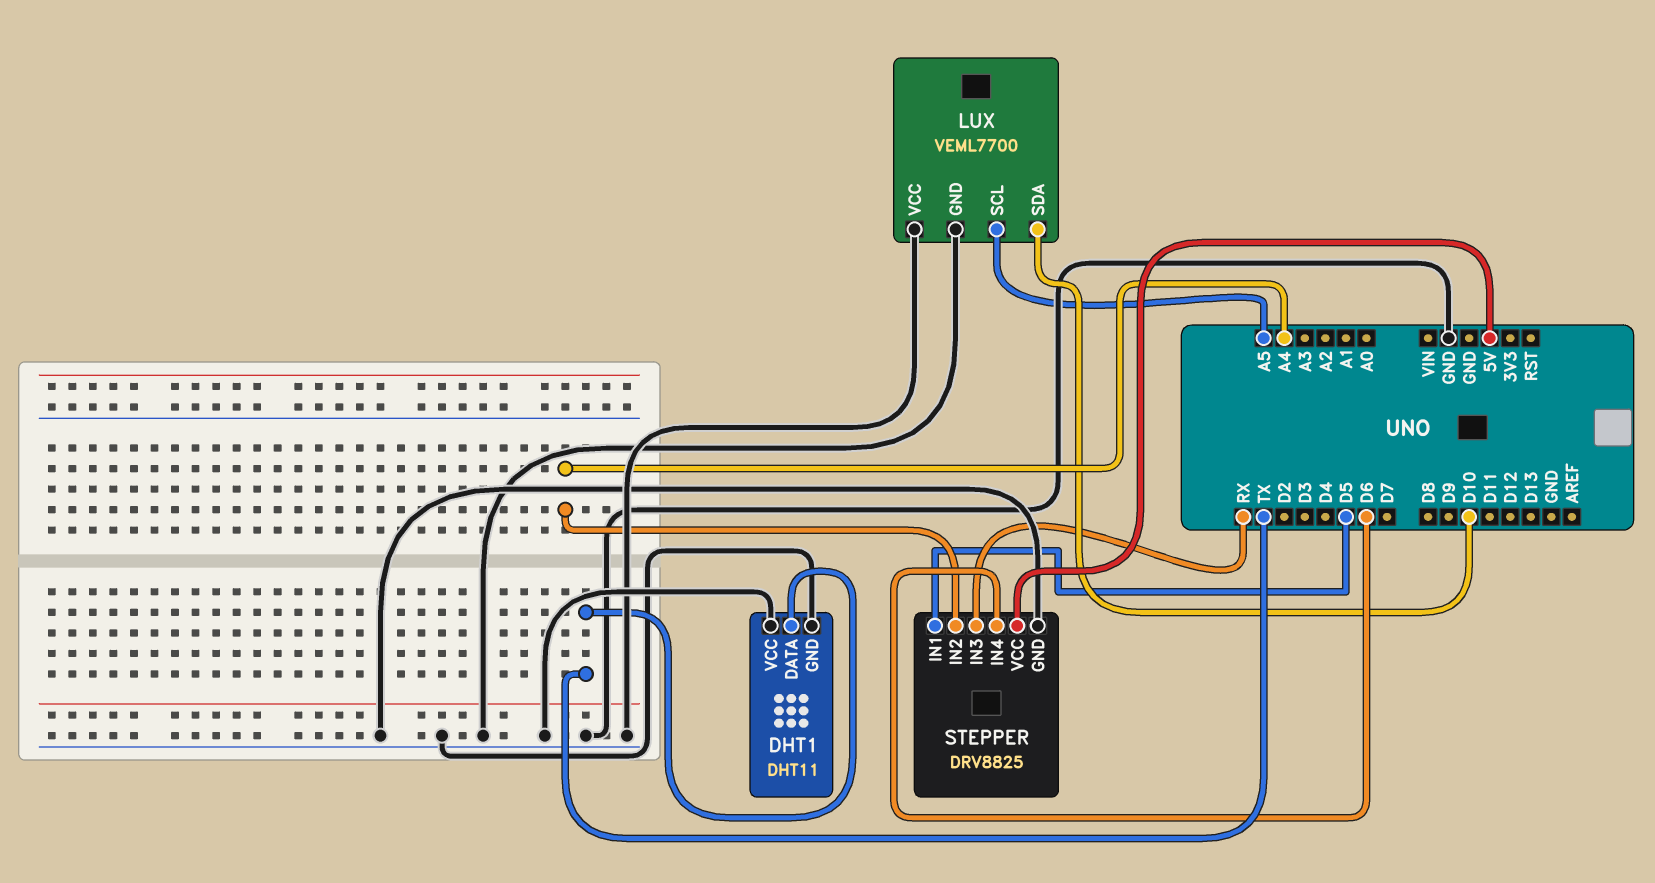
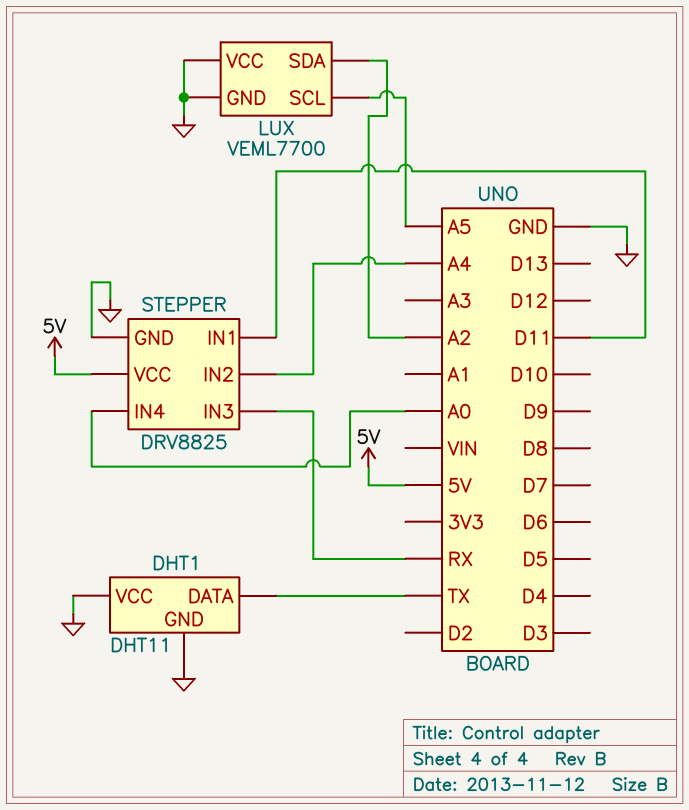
LUX pin SDA: D10 -> A2
STEPPER pin IN1: D5 -> D11
STEPPER pin IN4: D6 -> A0

